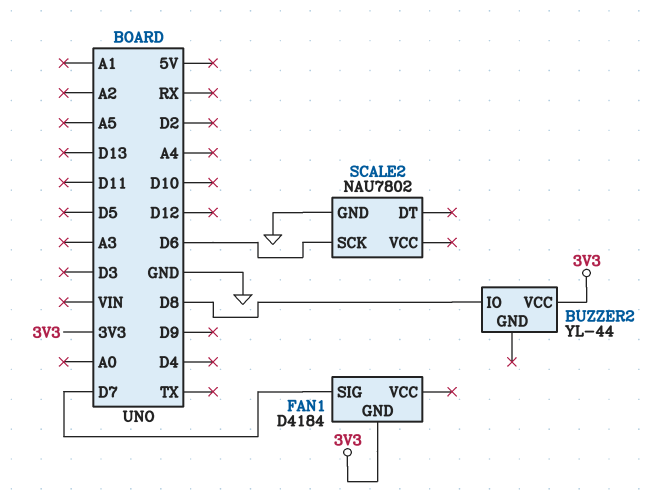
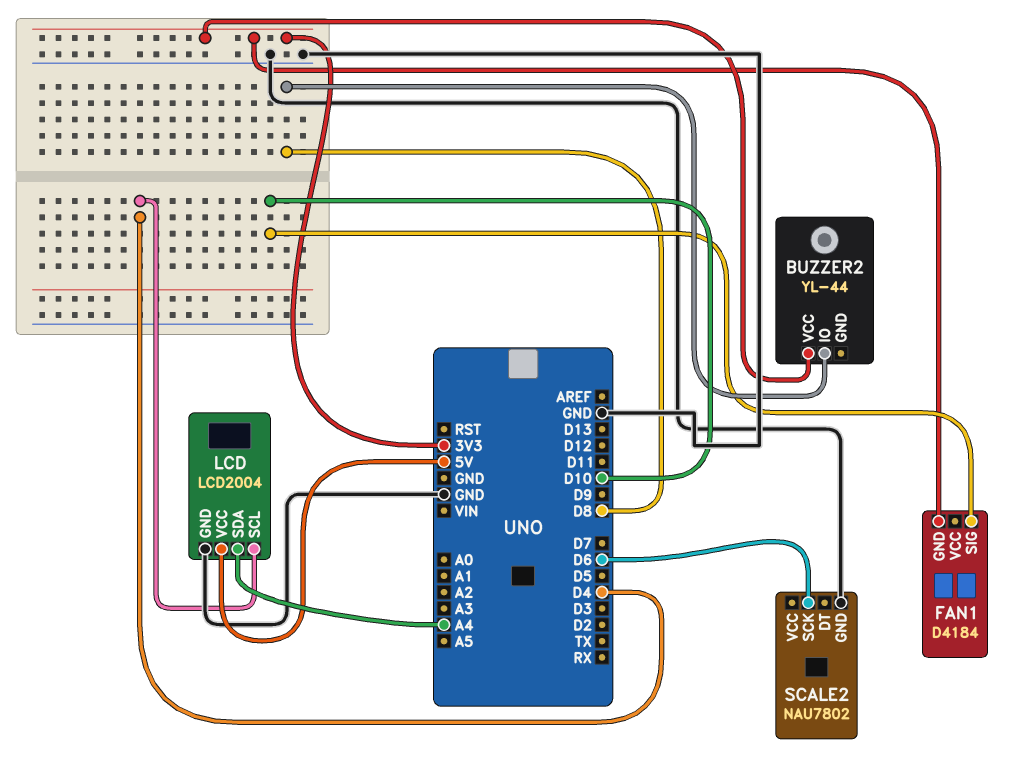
FAN1 pin SIG: D7 -> D10
LCD: none -> LCD2004
LCD pin GND: none -> GND
LCD pin SCL: none -> D4
LCD pin SDA: none -> A4
LCD pin VCC: none -> 5V

